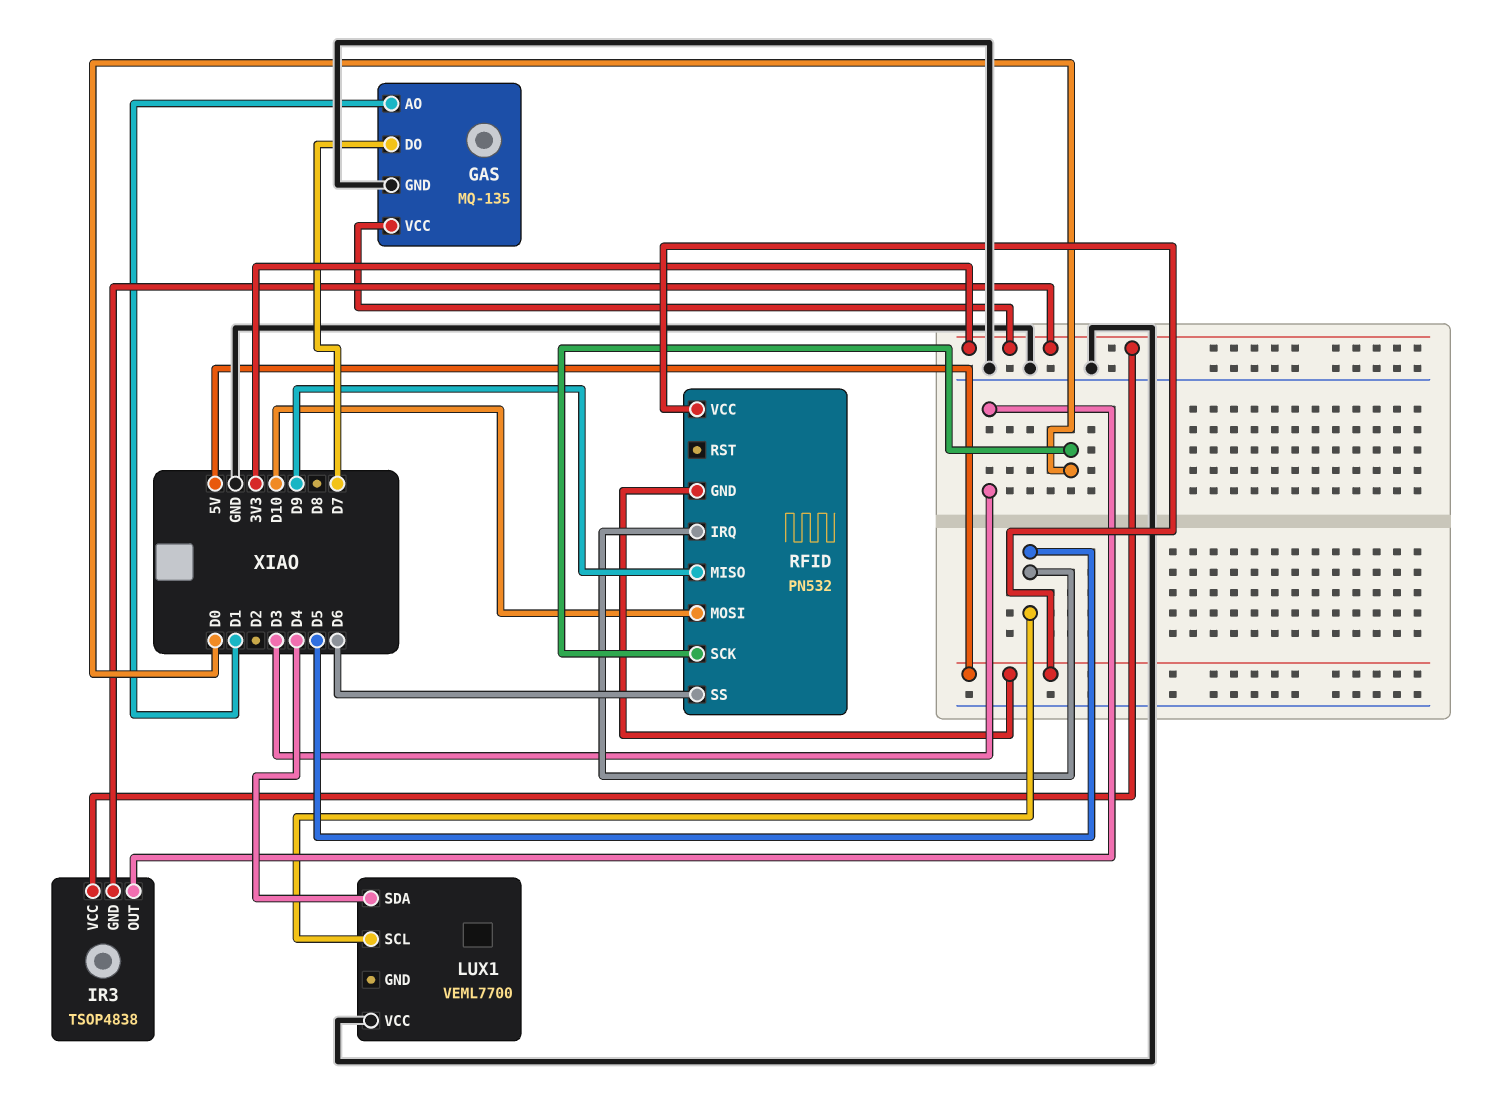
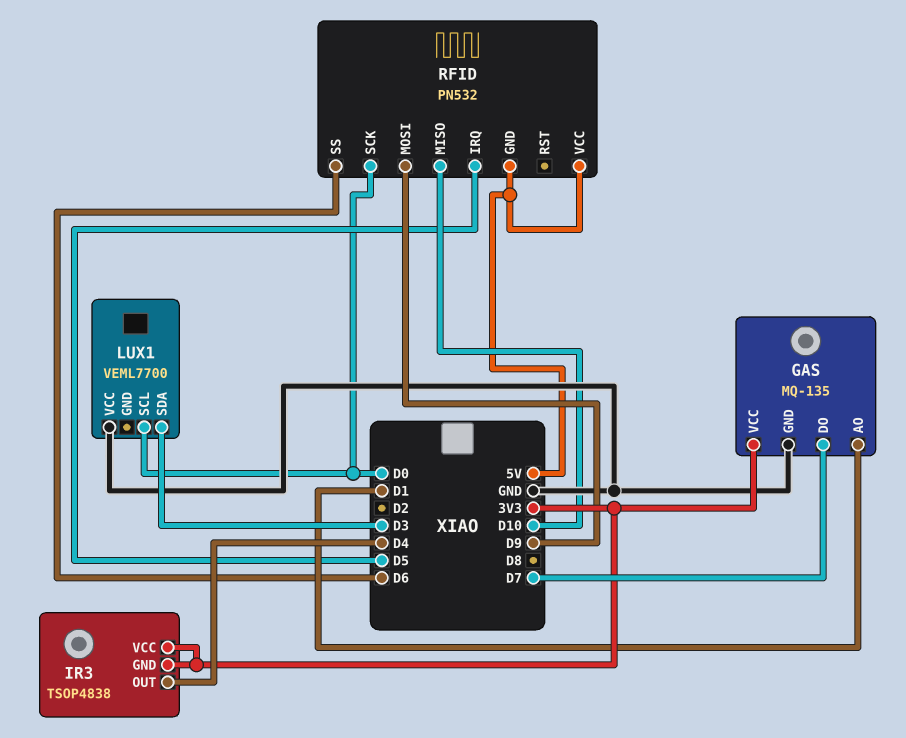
IR3 pin OUT: D3 -> D4
LUX1 pin SCL: D5 -> D0
LUX1 pin SDA: D4 -> D3
RFID pin MISO: D9 -> D10
RFID pin MOSI: D10 -> D9

